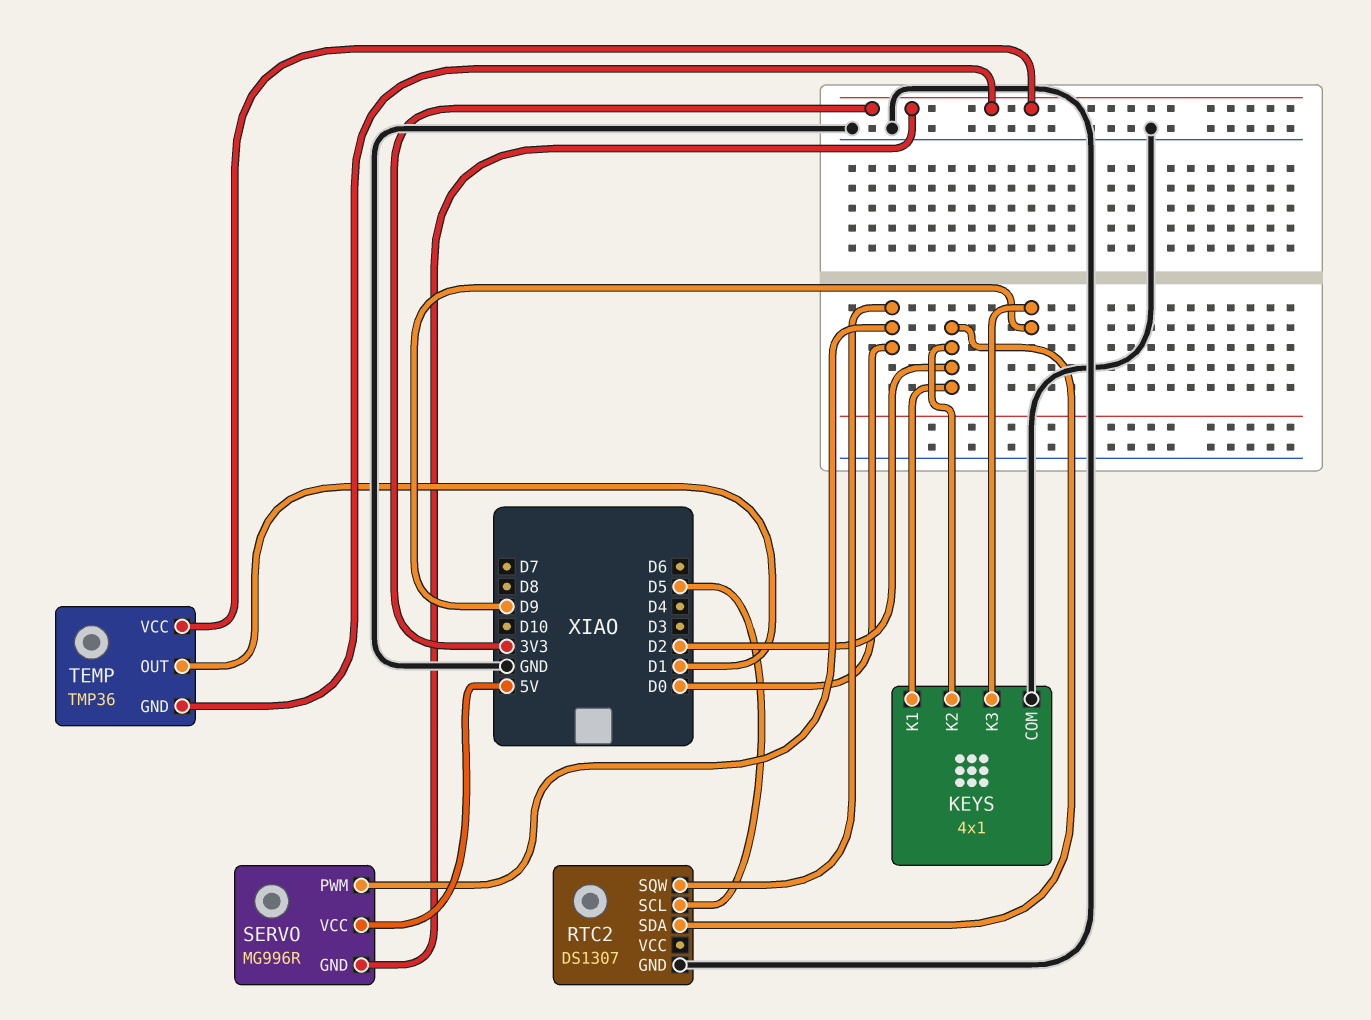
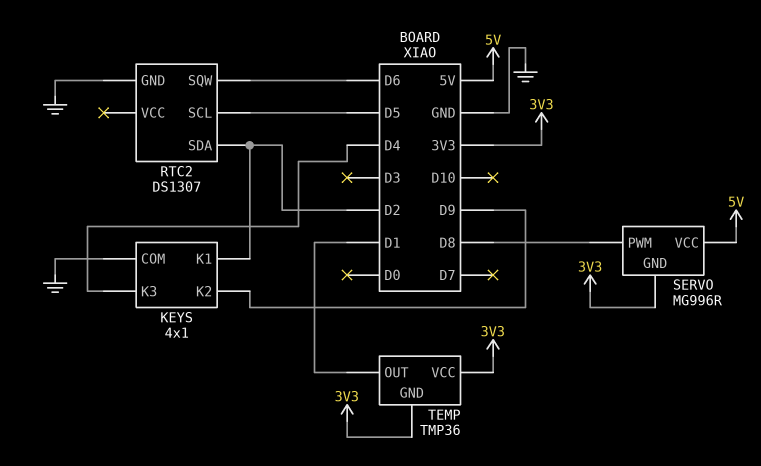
KEYS pin K2: D2 -> D9
KEYS pin K3: D9 -> D4
RTC2 pin SQW: D0 -> D6
SERVO pin PWM: D0 -> D8

